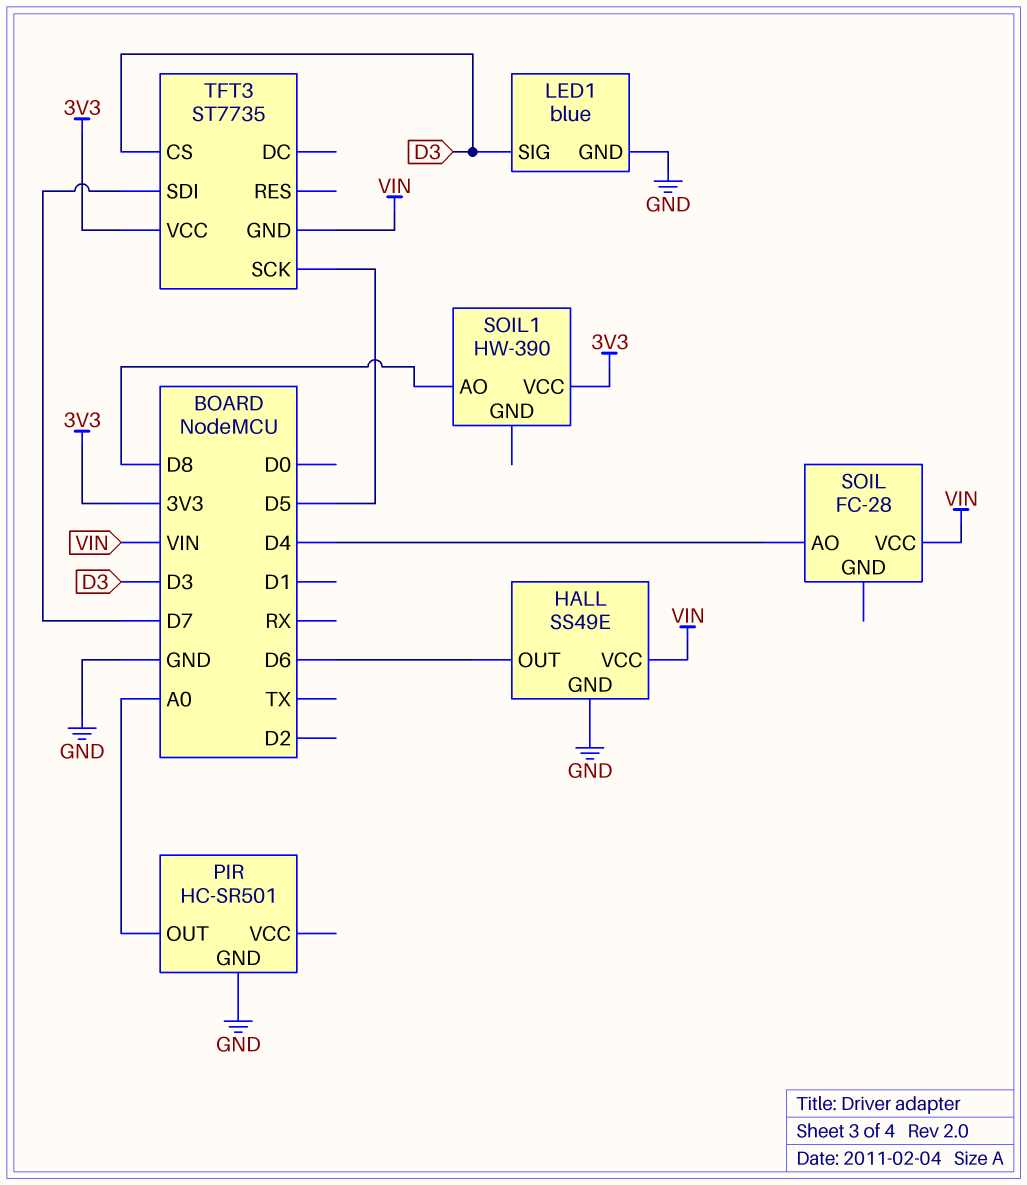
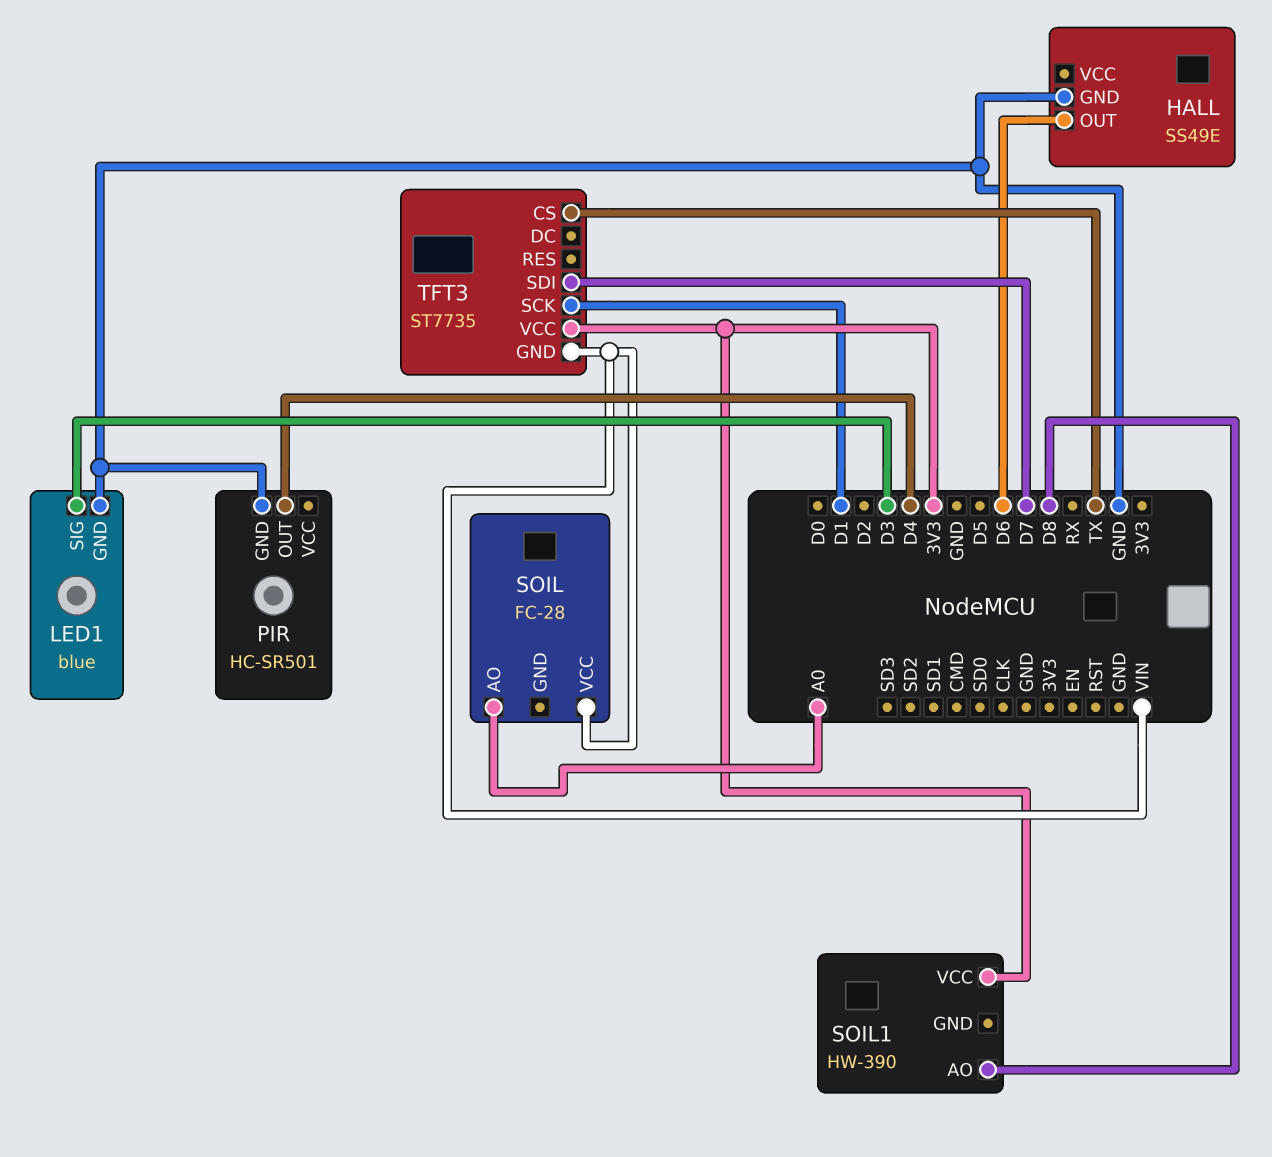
HALL pin VCC: VIN -> none
PIR pin OUT: A0 -> D4
SOIL pin AO: D4 -> A0
TFT3 pin CS: D3 -> TX
TFT3 pin SCK: D5 -> D1

